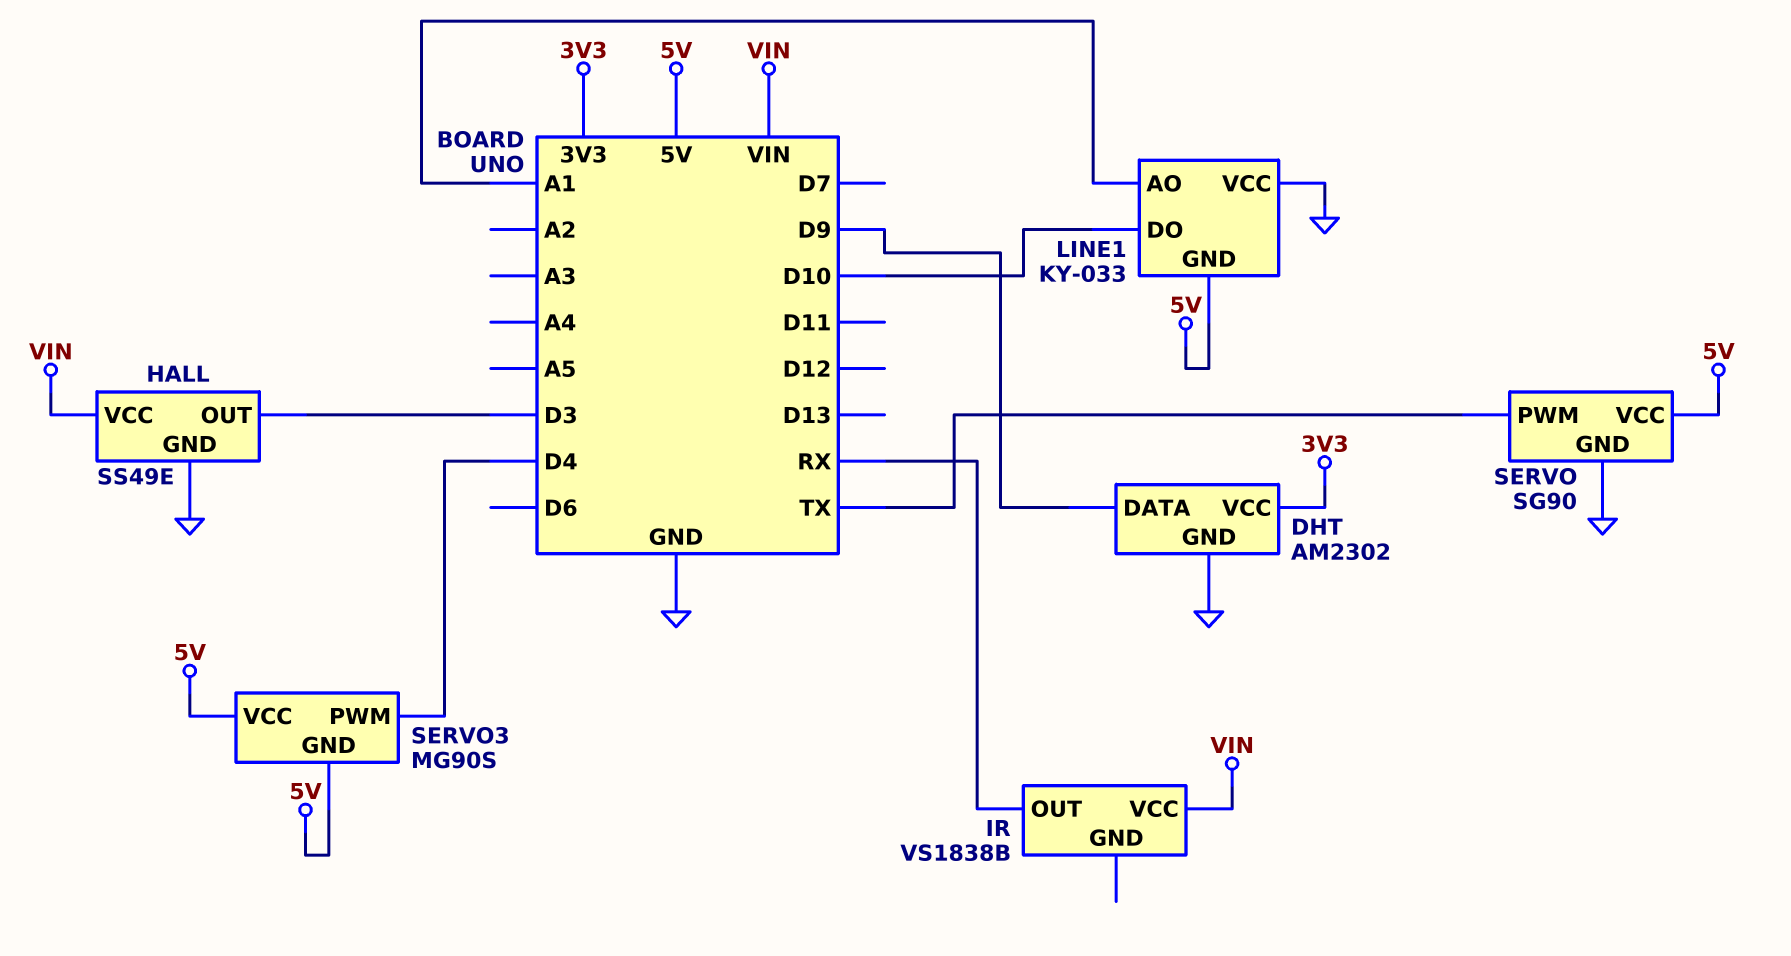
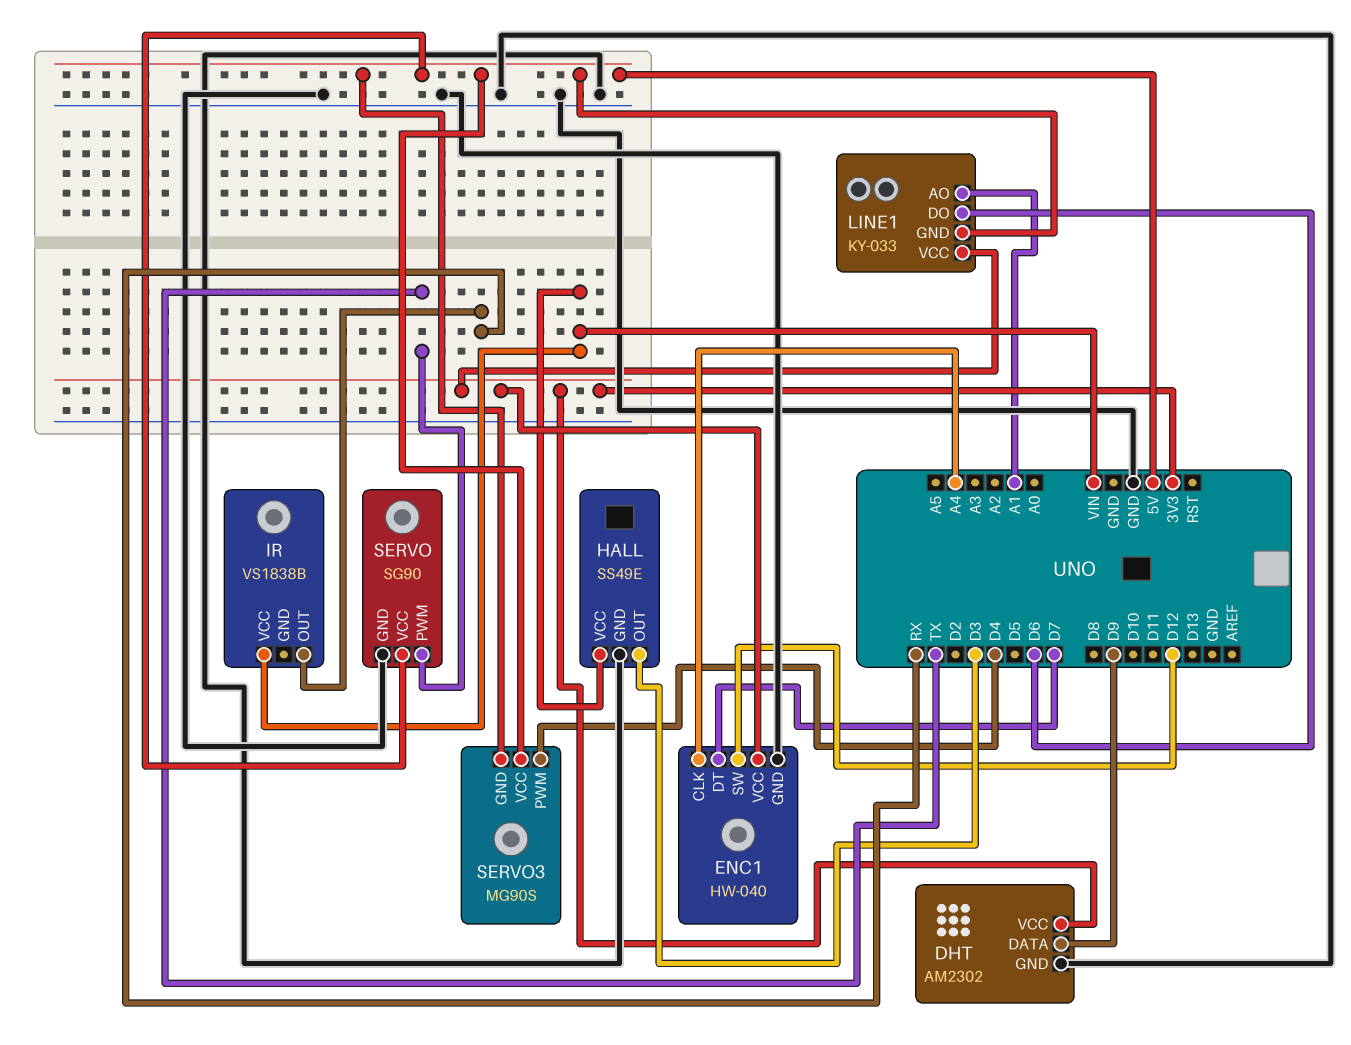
ENC1: none -> HW-040
ENC1 pin CLK: none -> A4
ENC1 pin DT: none -> D7
ENC1 pin GND: none -> GND
ENC1 pin SW: none -> D12
ENC1 pin VCC: none -> 3V3
LINE1 pin DO: D10 -> D6
LINE1 pin VCC: GND -> 3V3

